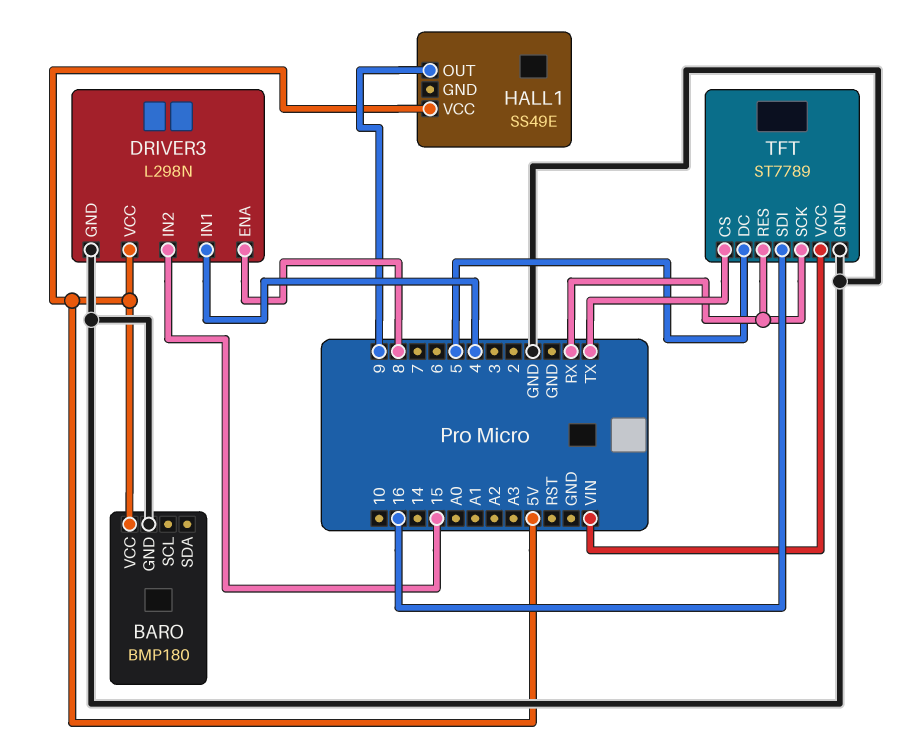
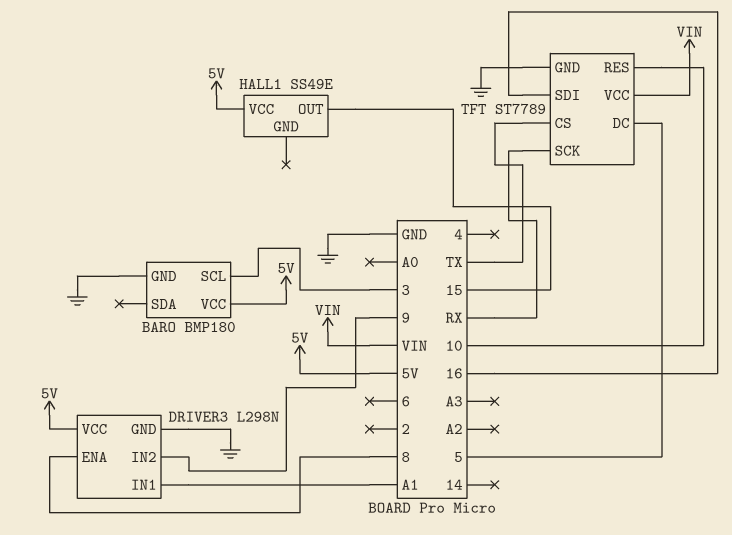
BARO pin SCL: none -> 3
DRIVER3 pin IN1: 4 -> A1
DRIVER3 pin IN2: 15 -> 9
HALL1 pin OUT: 9 -> 15
TFT pin RES: RX -> 10

